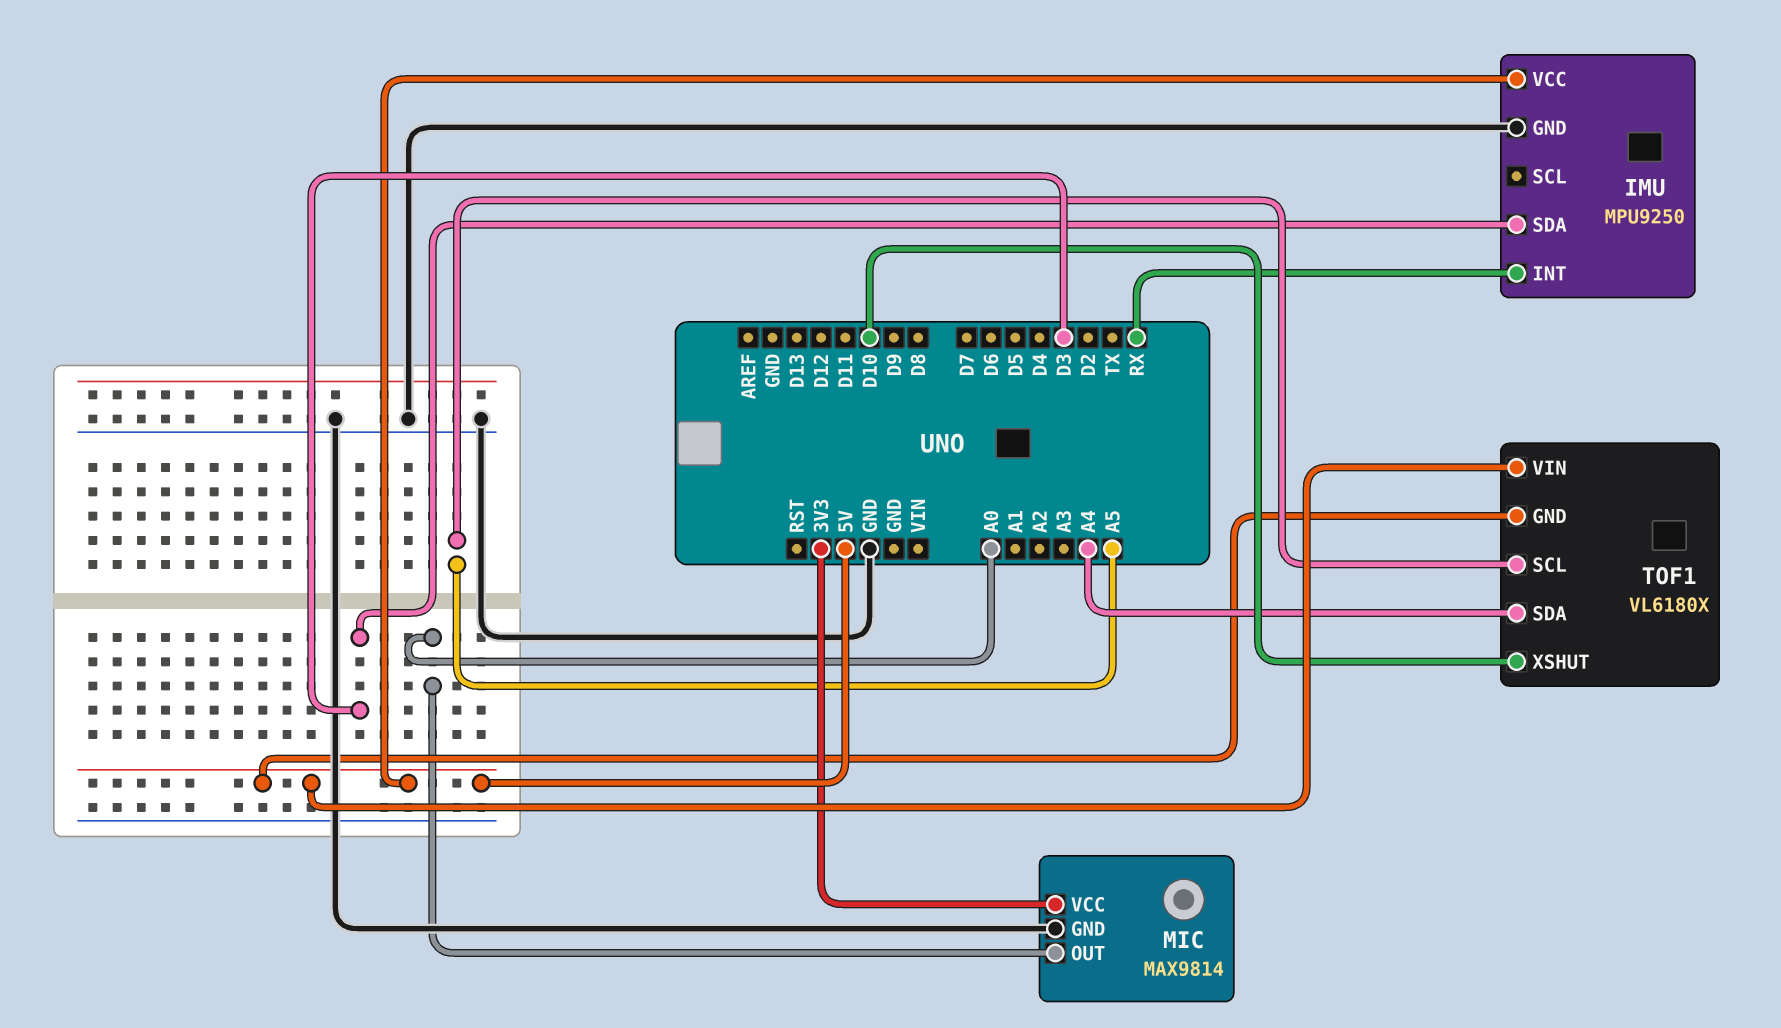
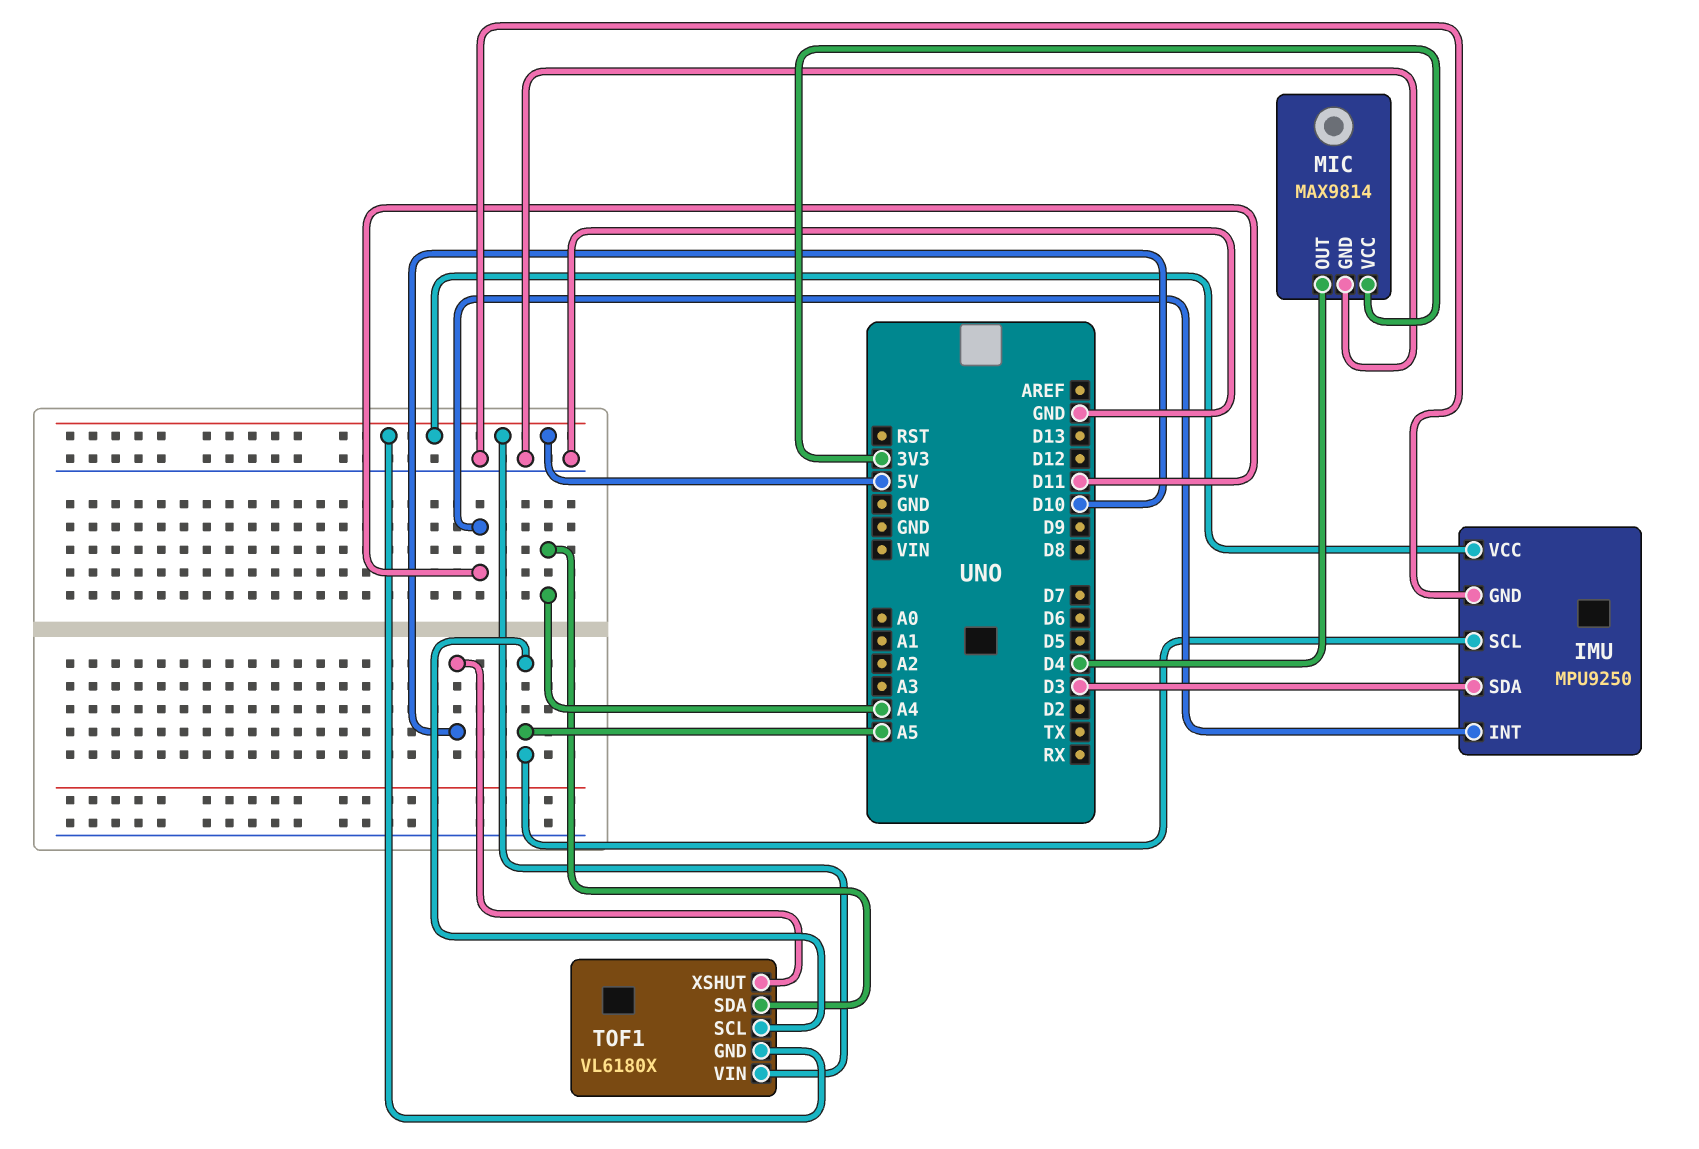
IMU pin INT: RX -> D11
IMU pin SCL: none -> A5
MIC pin OUT: A0 -> D4

